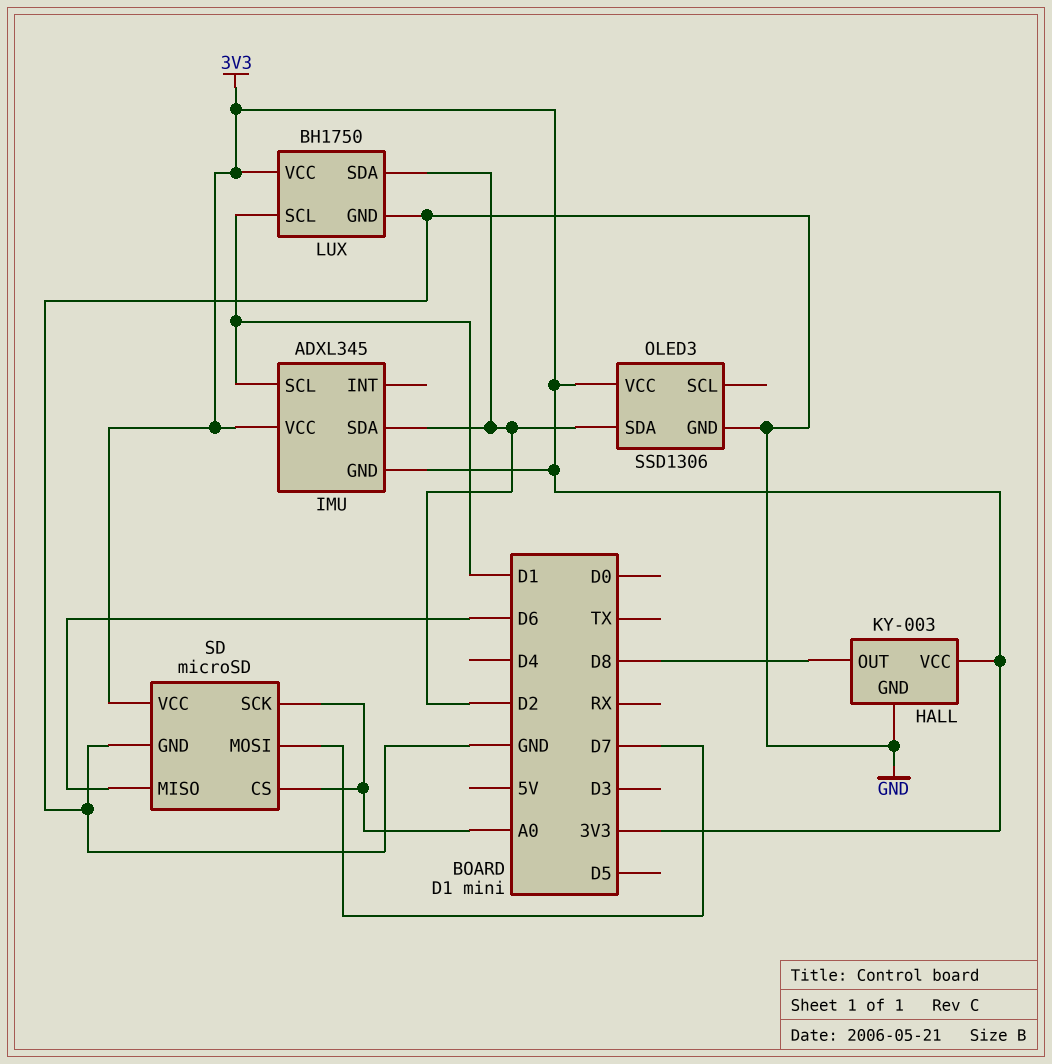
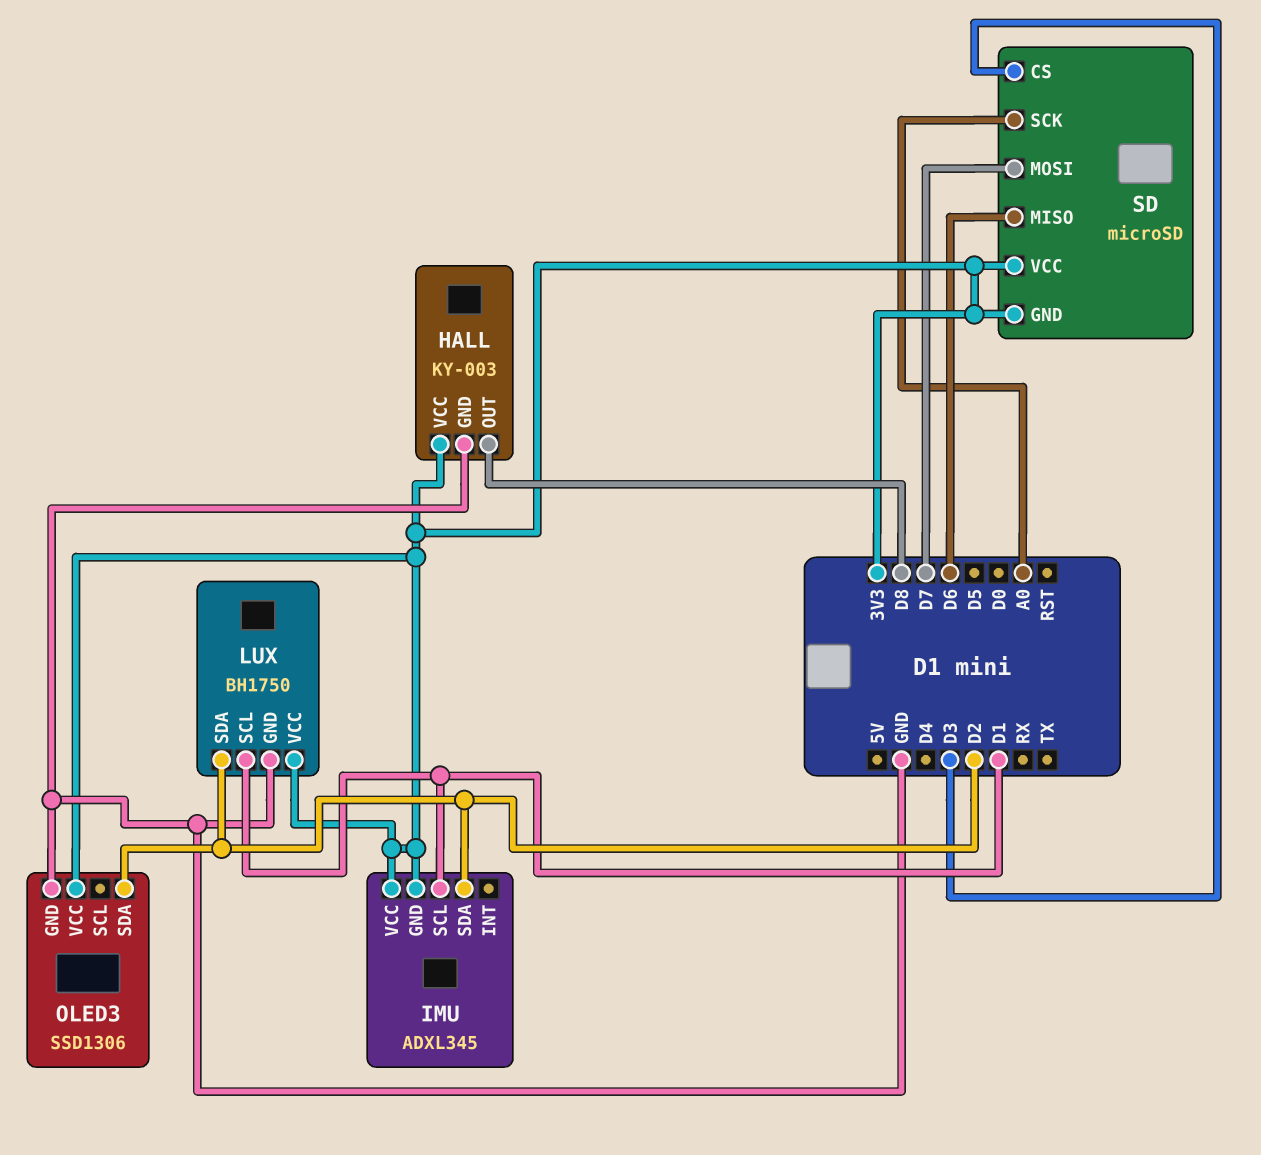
SD pin CS: A0 -> D3
SD pin GND: GND -> 3V3

